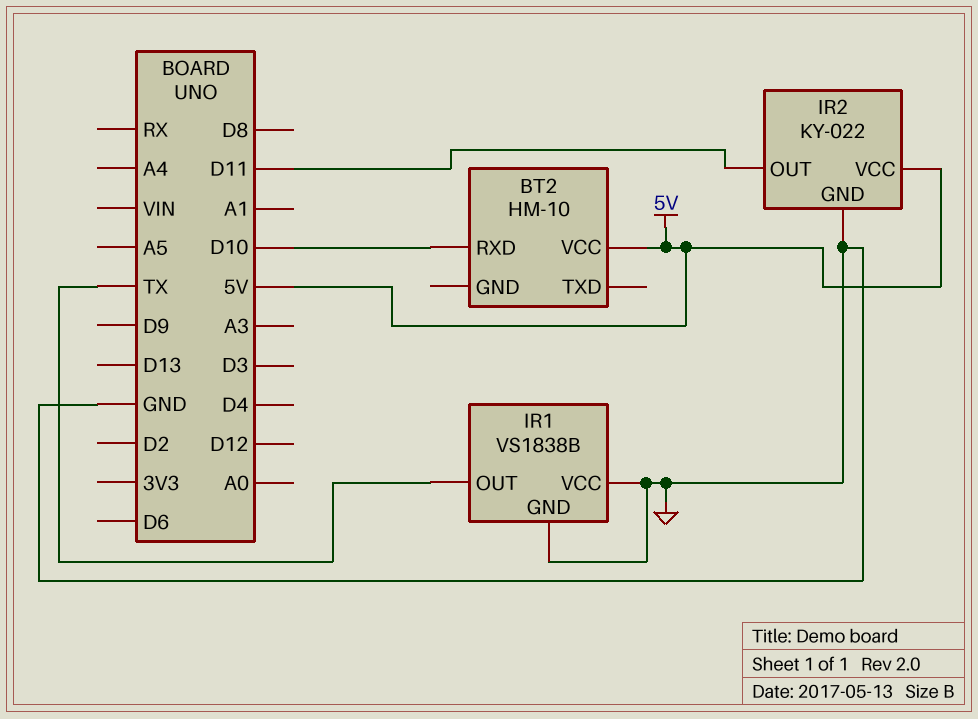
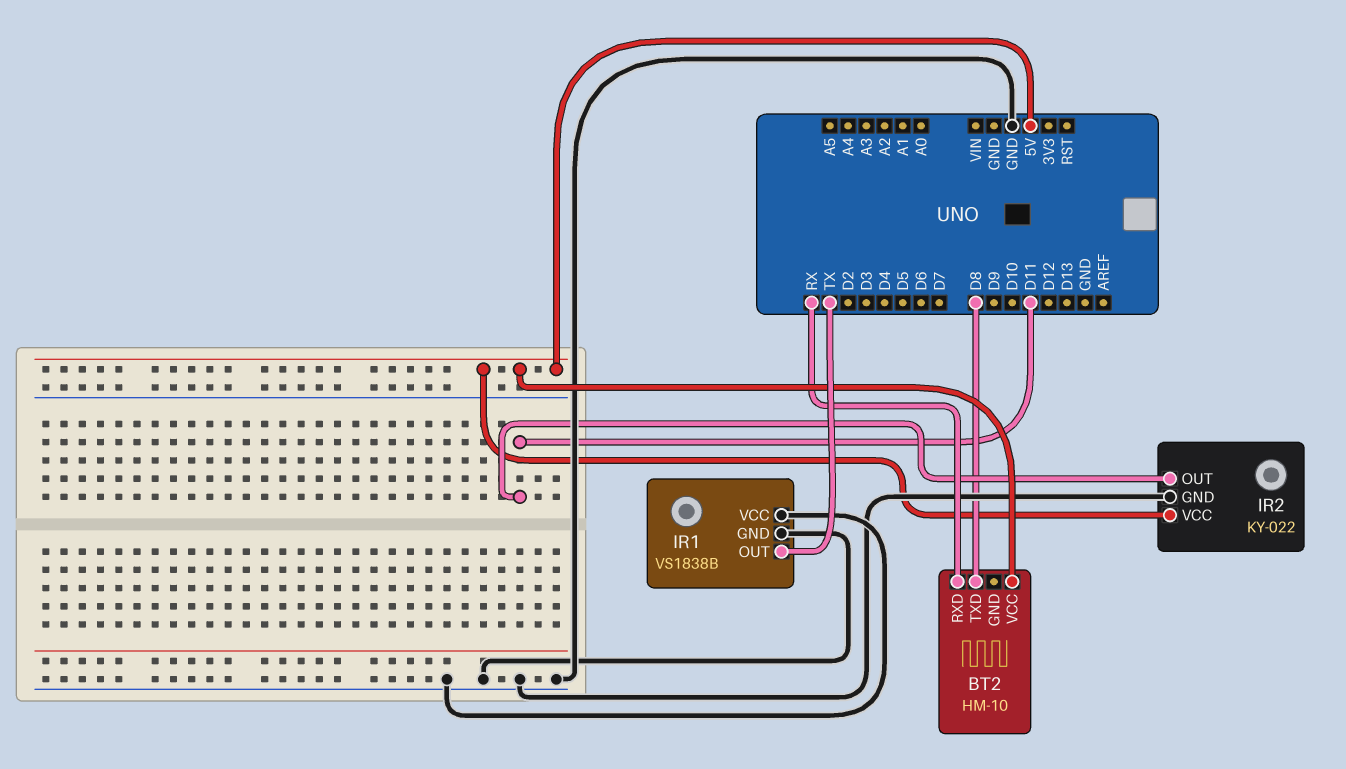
BT2 pin RXD: D10 -> RX
BT2 pin TXD: none -> D8

